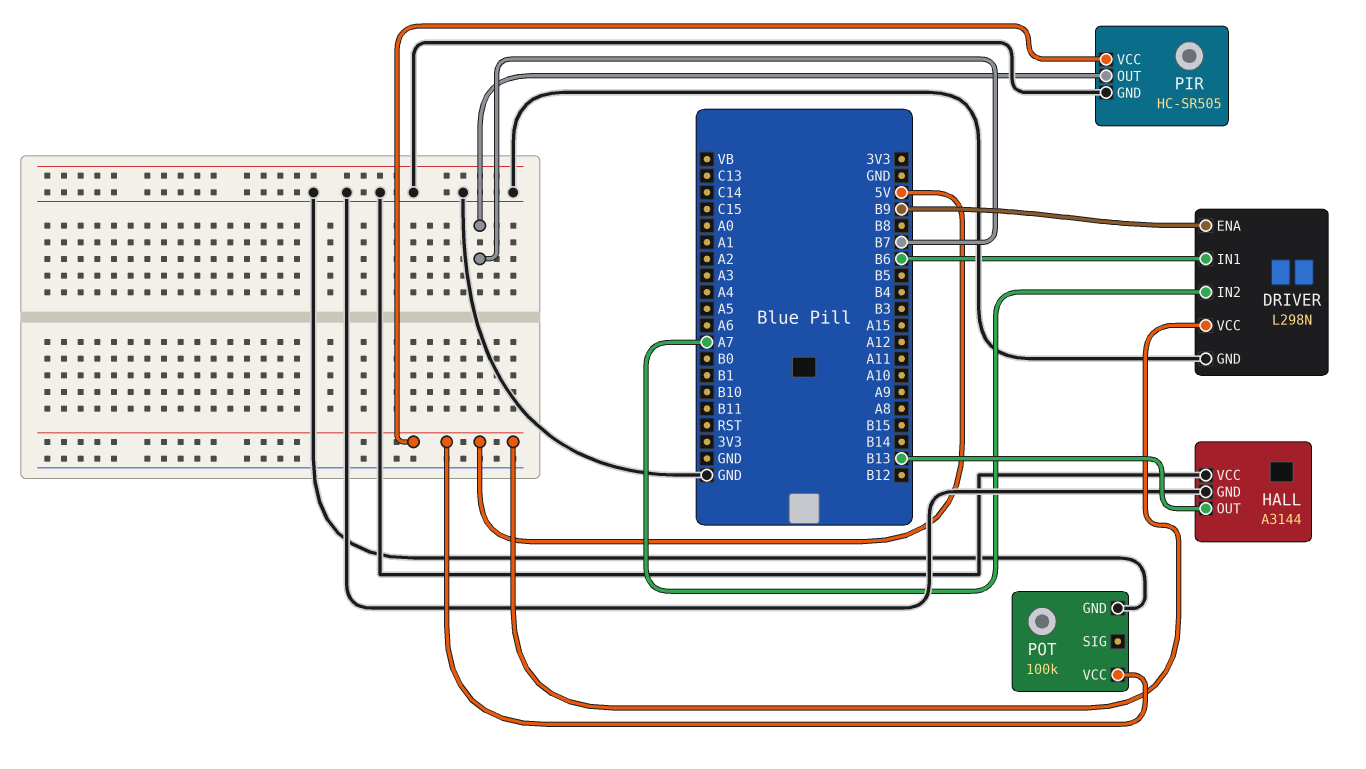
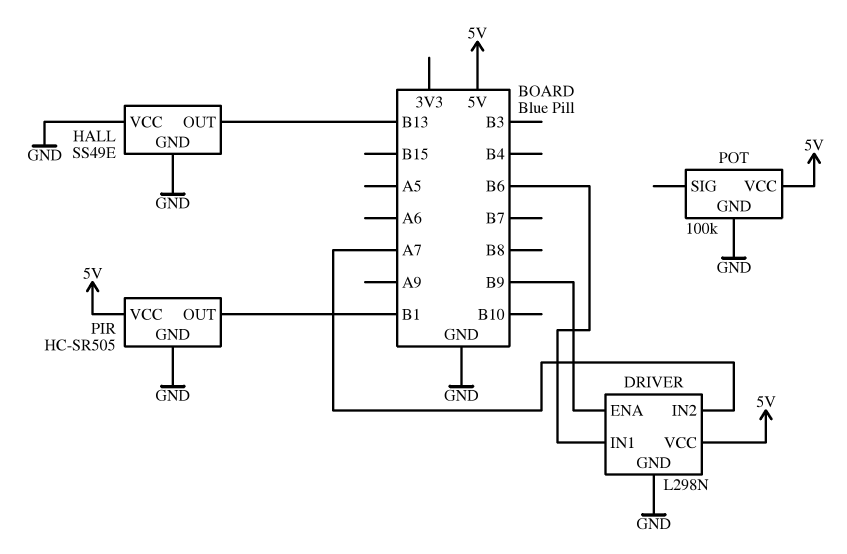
HALL: A3144 -> SS49E
PIR pin OUT: B7 -> B1

